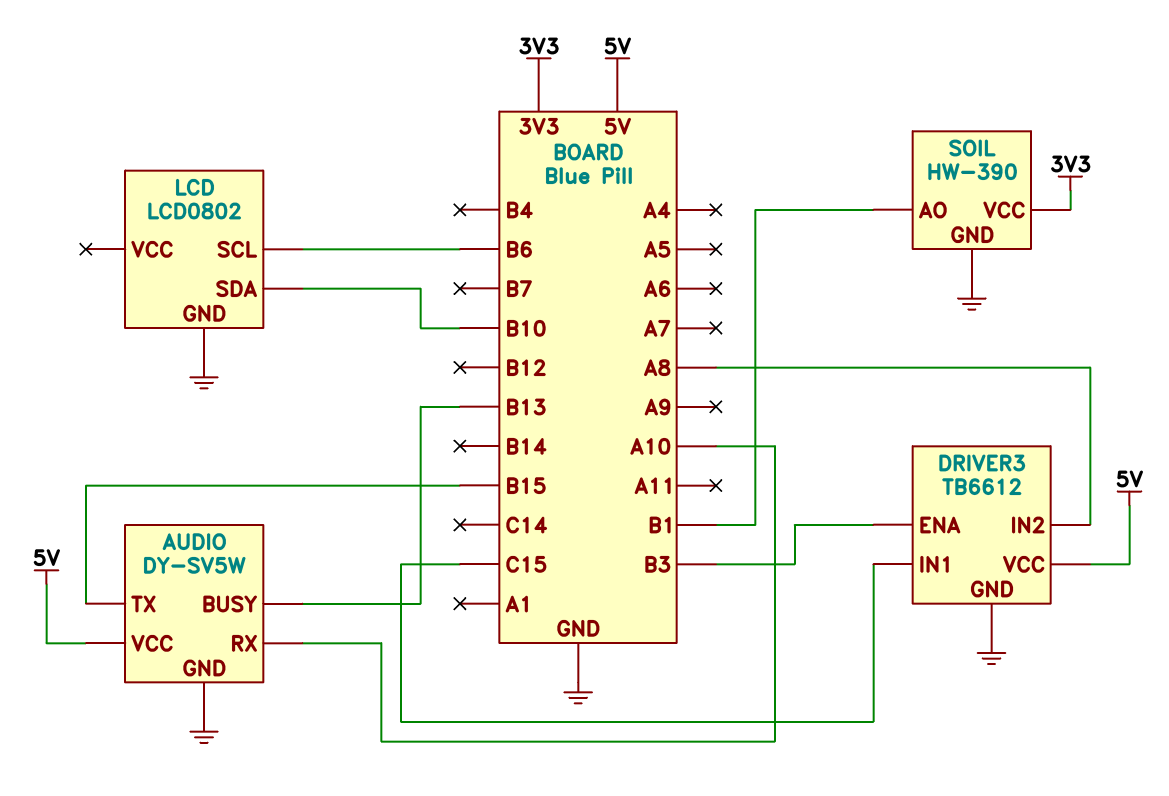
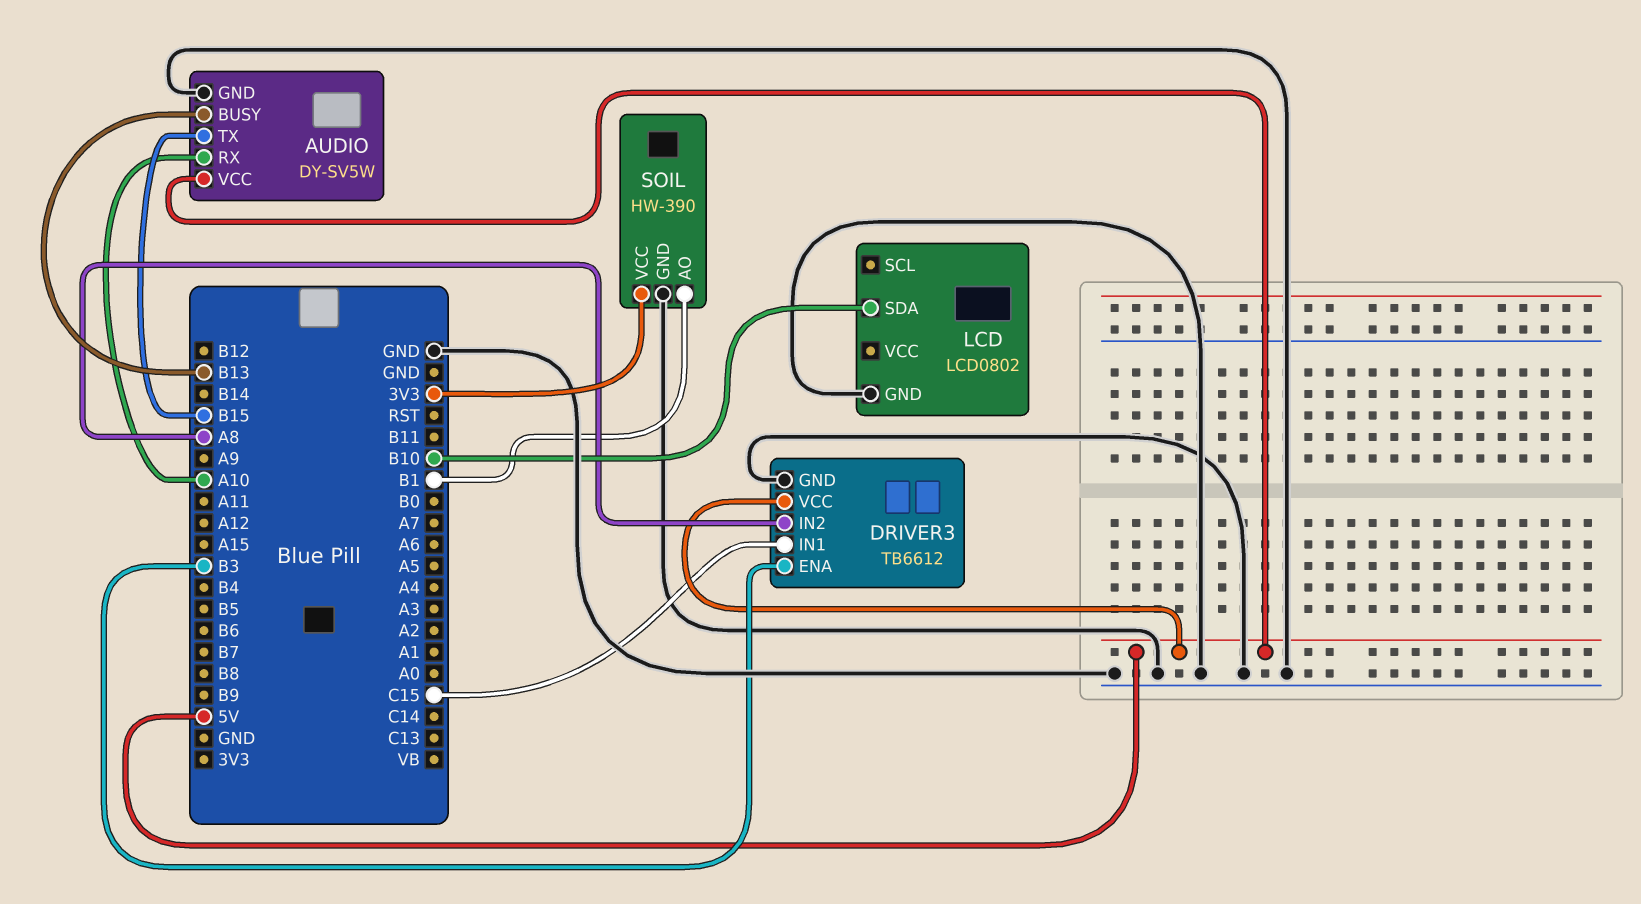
LCD pin SCL: B6 -> none

